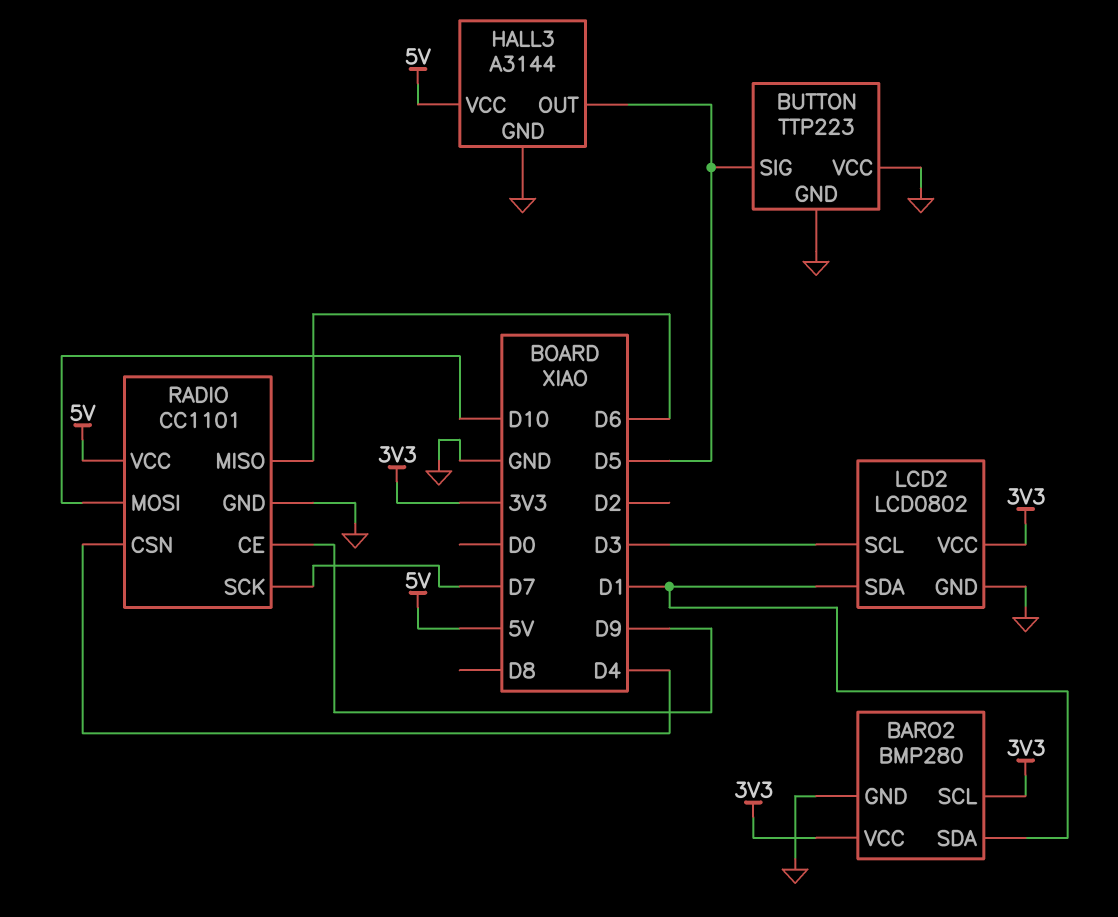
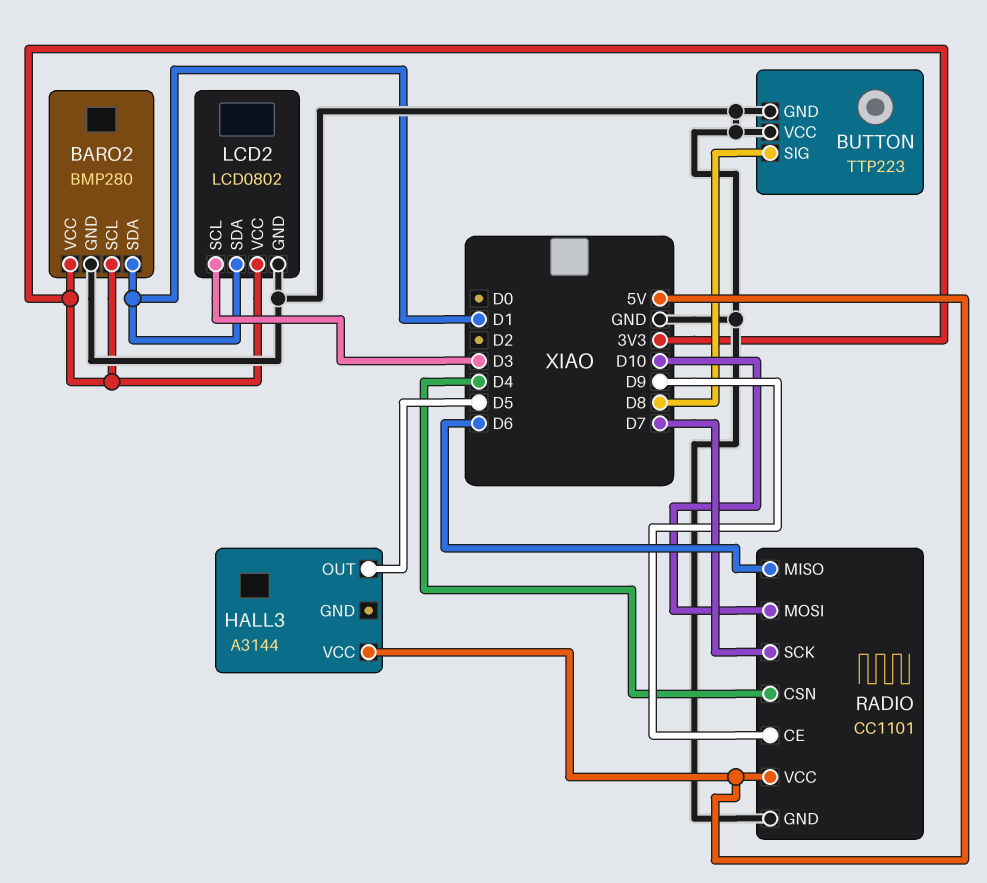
BUTTON pin SIG: D5 -> D8
HALL3 pin GND: GND -> none

